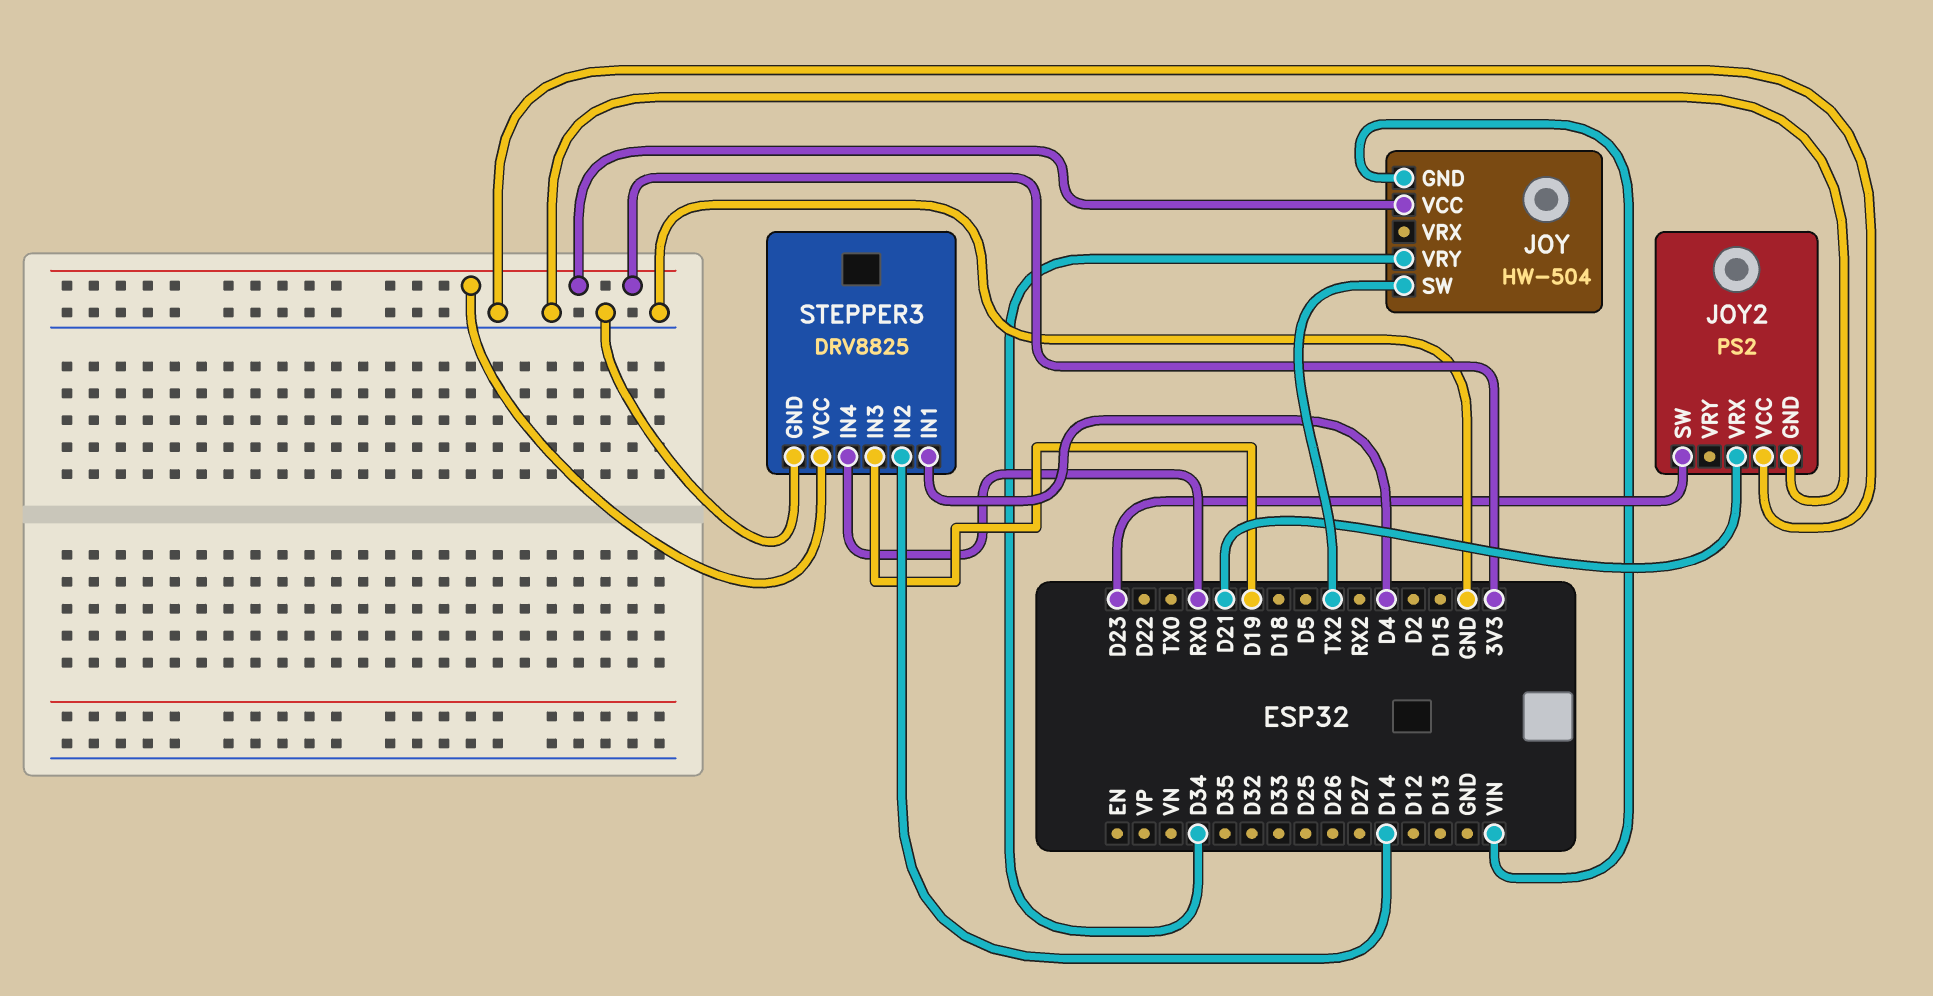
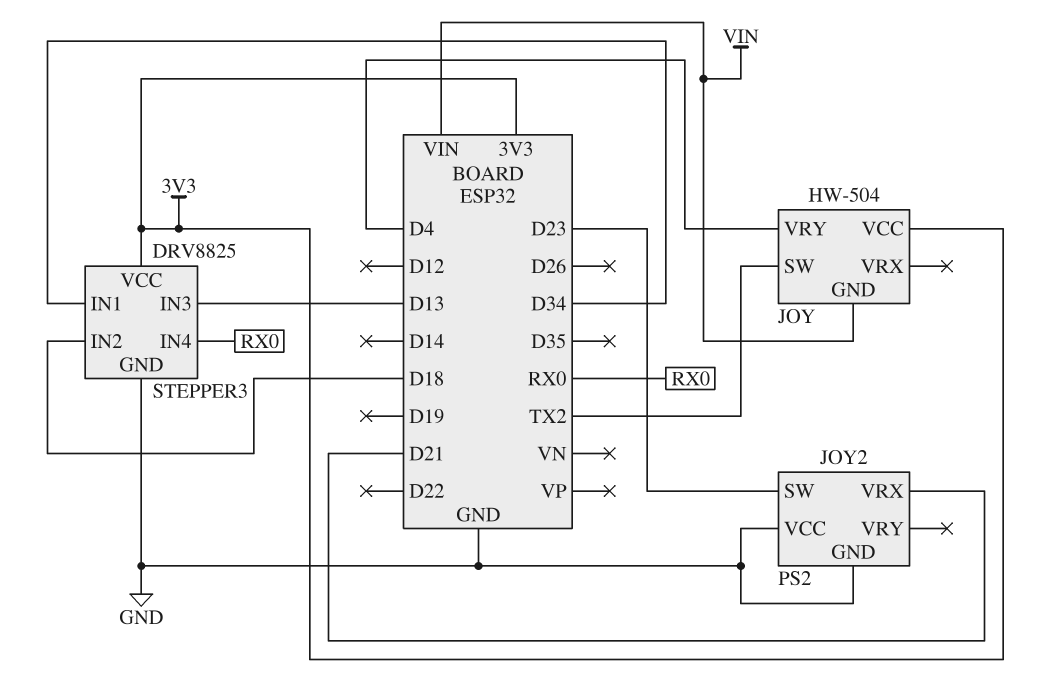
JOY pin VRY: D34 -> D4
STEPPER3 pin IN1: D4 -> D34
STEPPER3 pin IN2: D14 -> D18
STEPPER3 pin IN3: D19 -> D13

